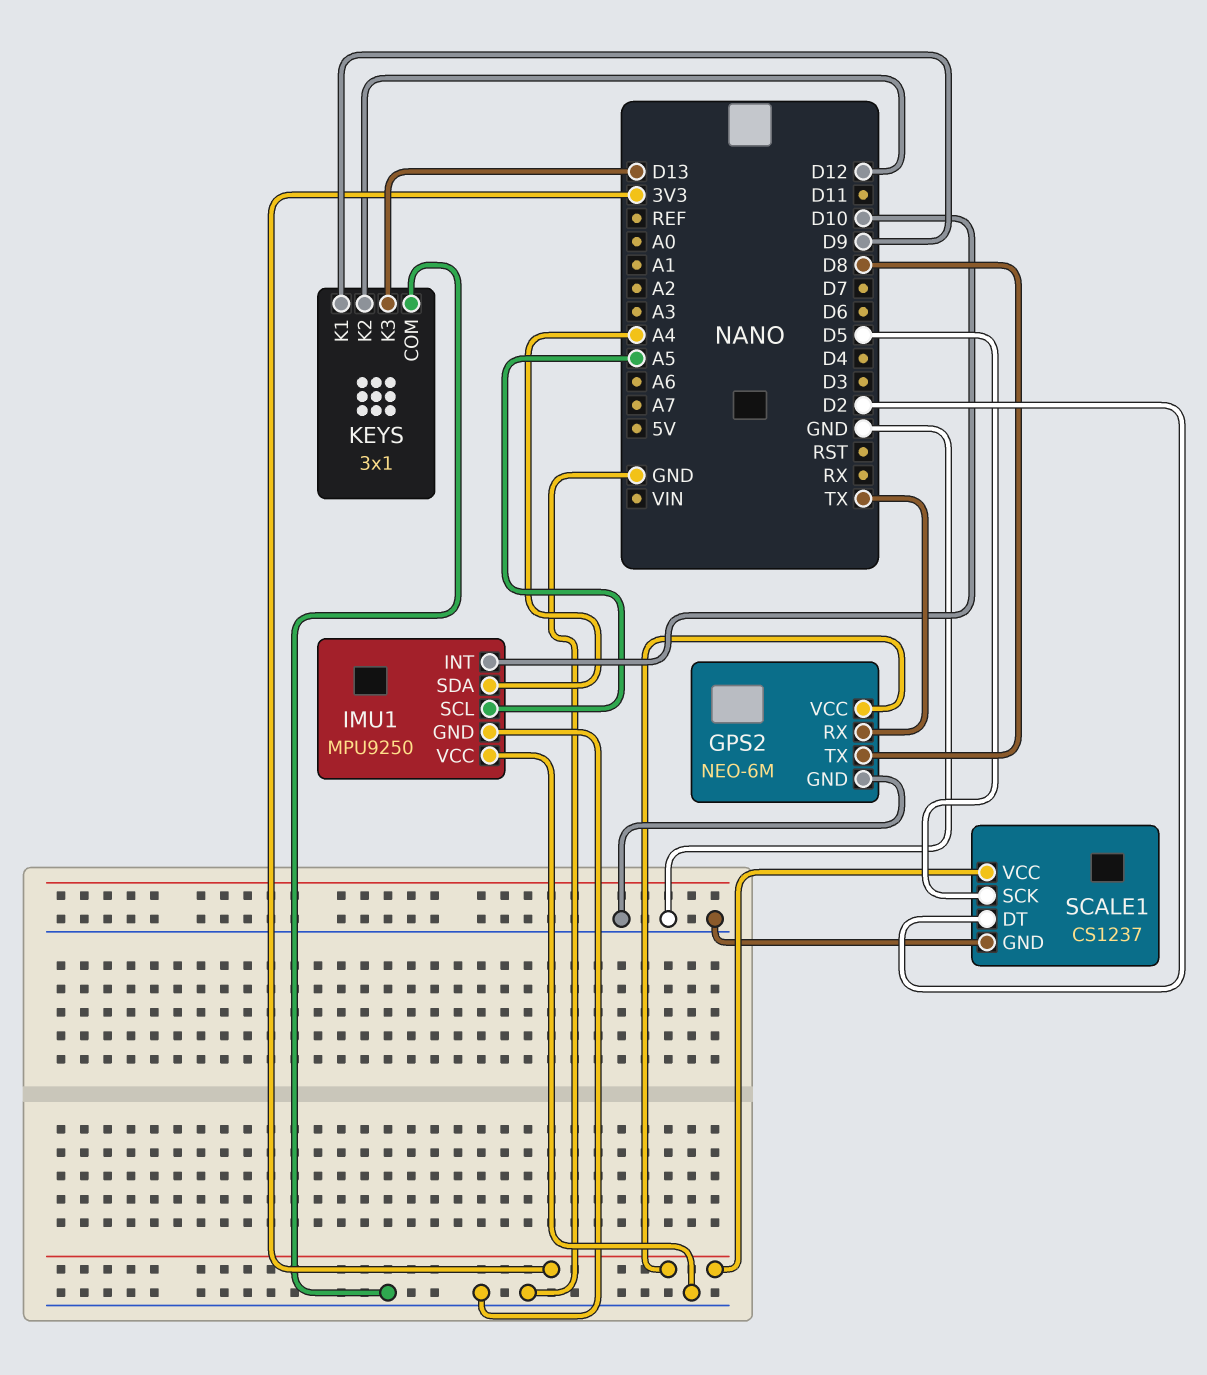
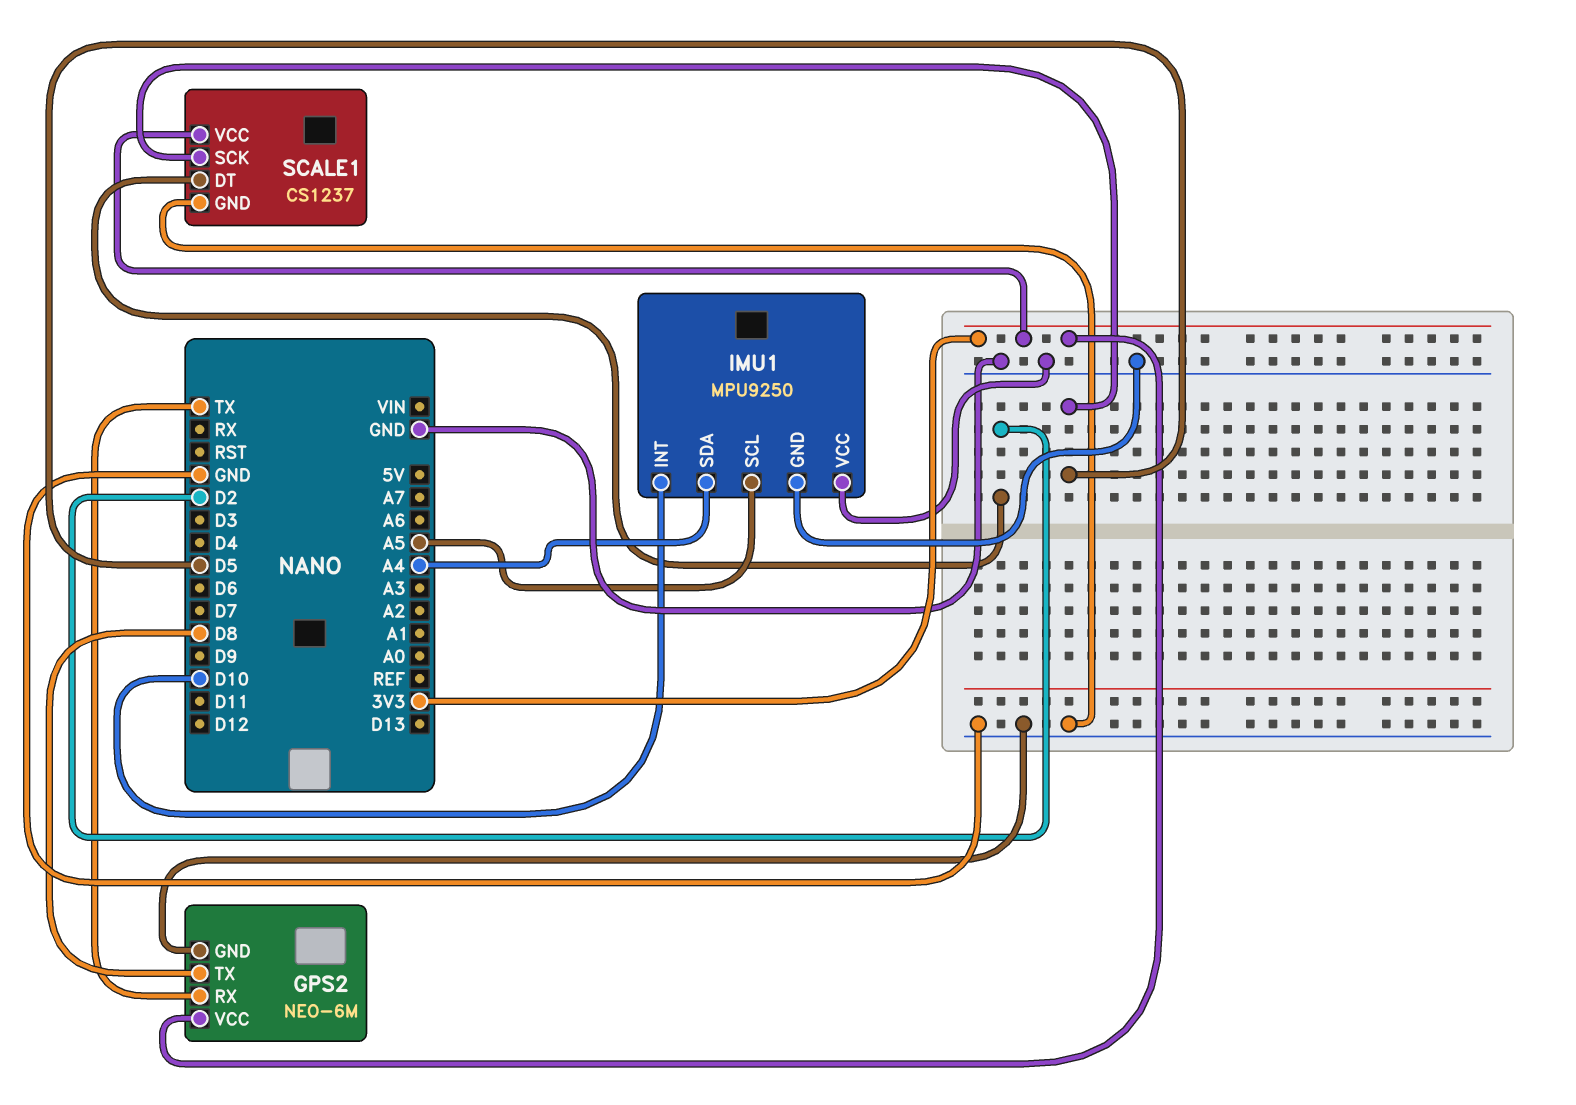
KEYS: 3x1 -> none
KEYS pin COM: GND -> none
KEYS pin K1: D9 -> none
KEYS pin K2: D12 -> none
KEYS pin K3: D13 -> none

